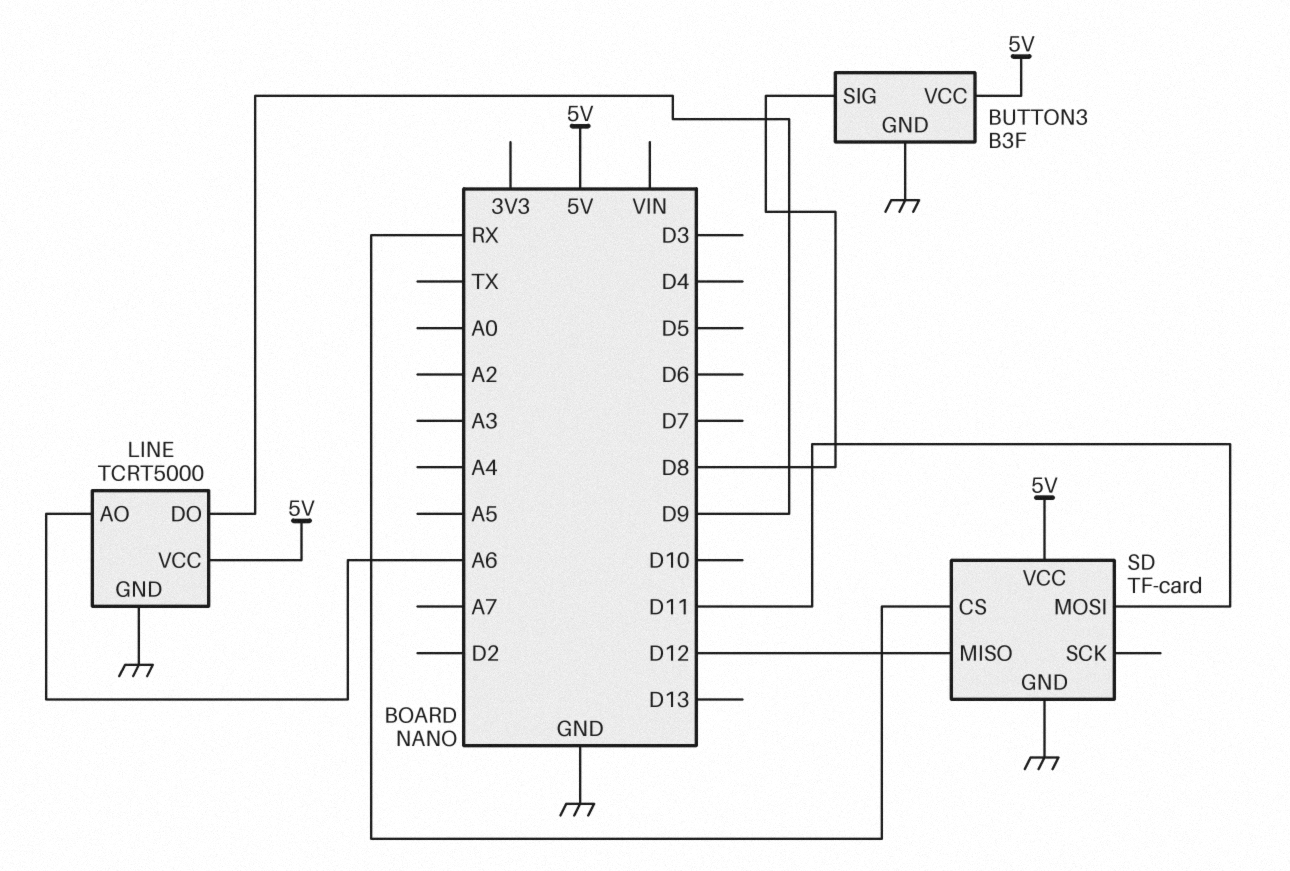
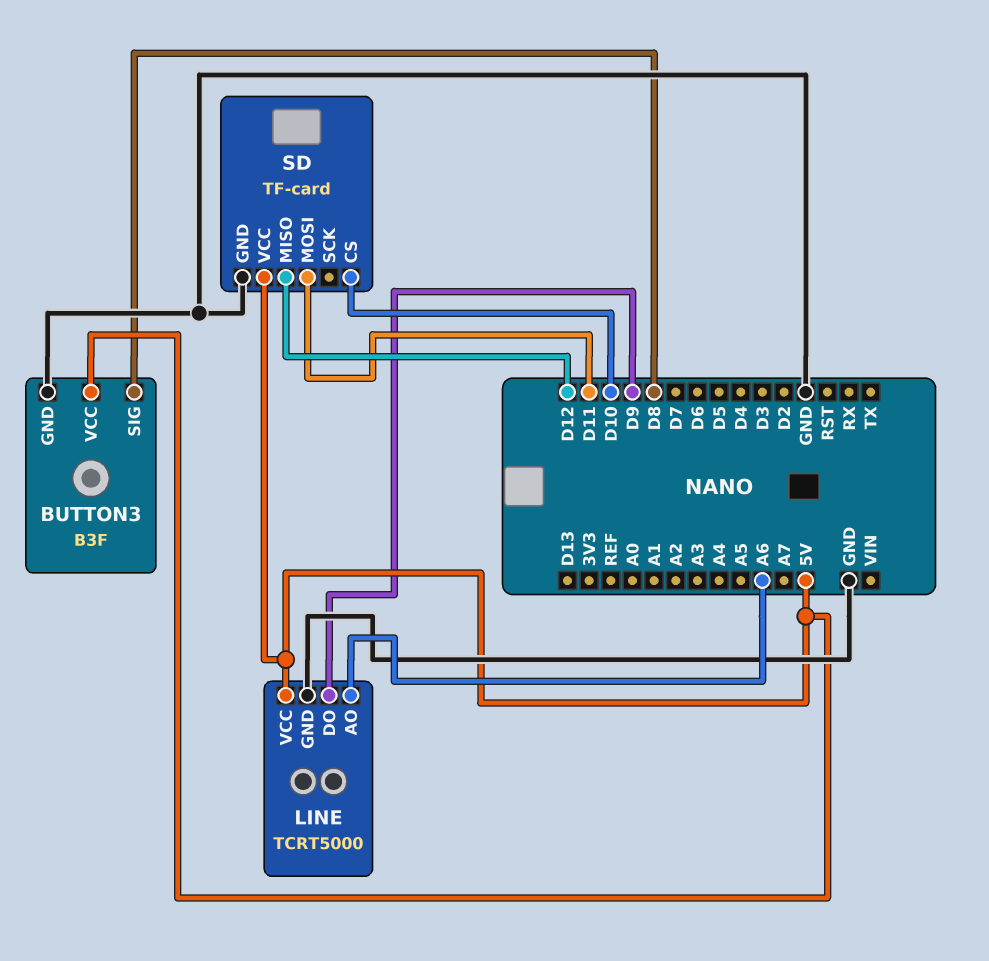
SD pin CS: RX -> D10

